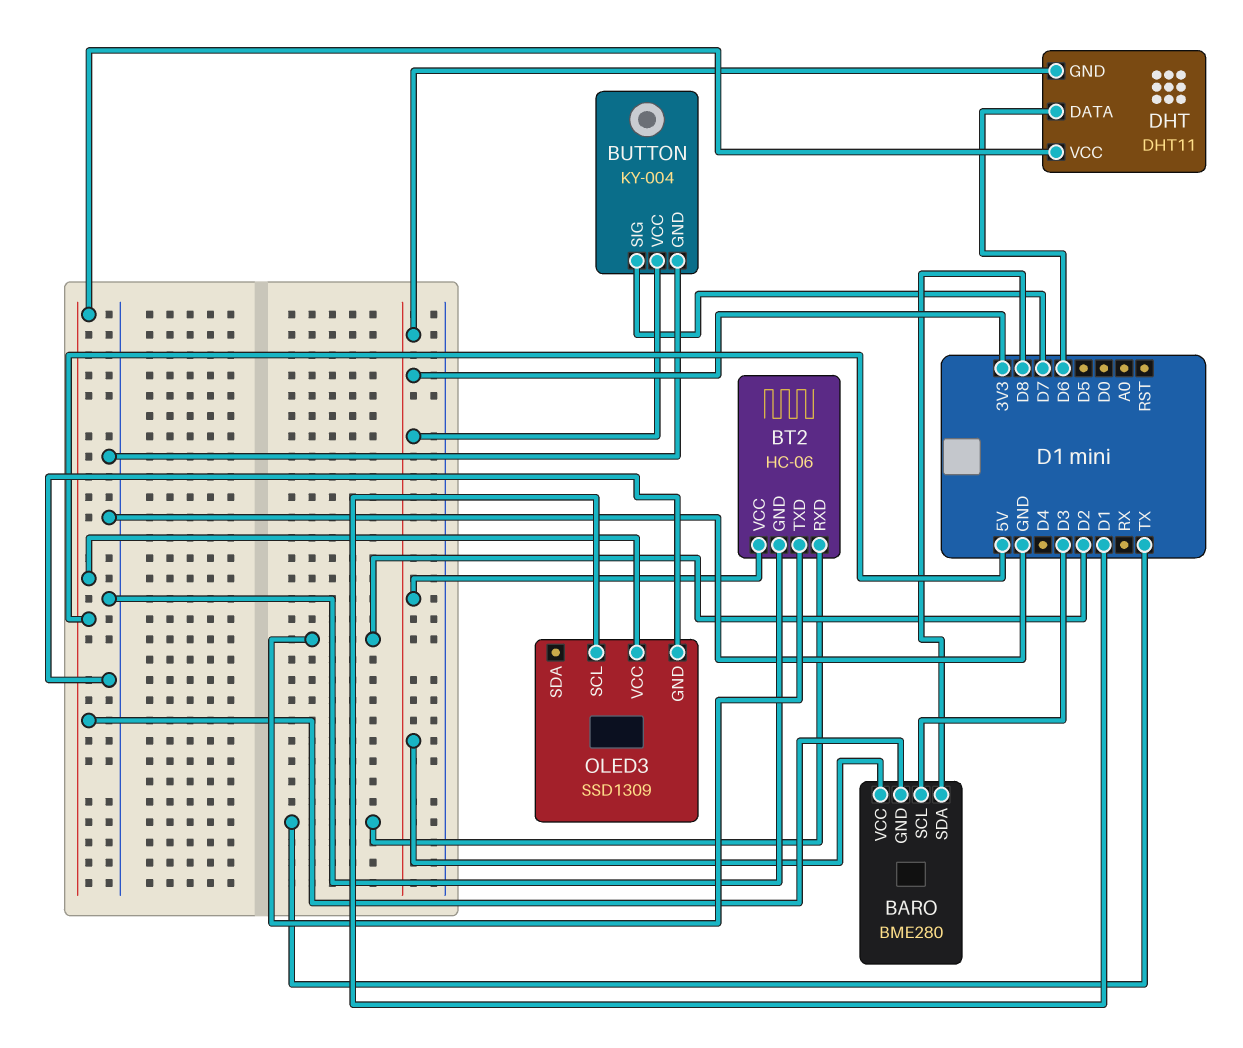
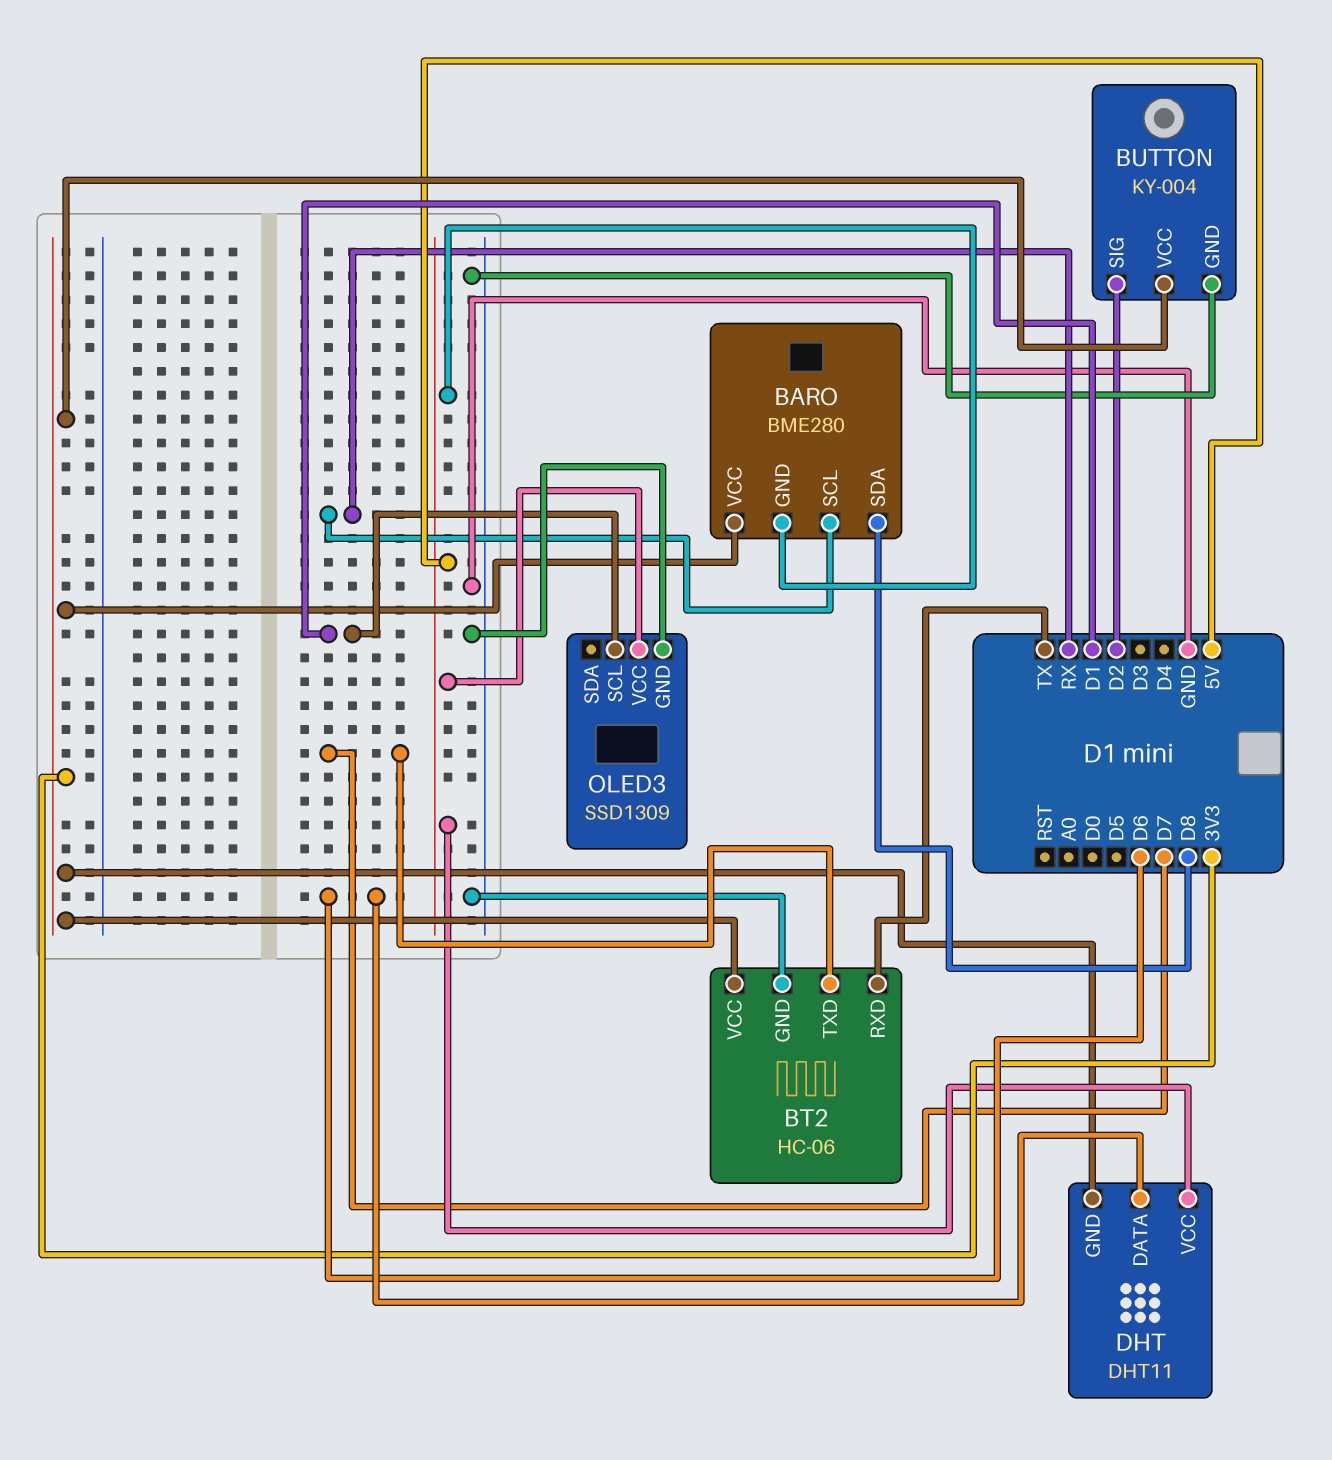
BARO pin SCL: D3 -> RX
BT2 pin TXD: D2 -> D7
BUTTON pin SIG: D7 -> D2

